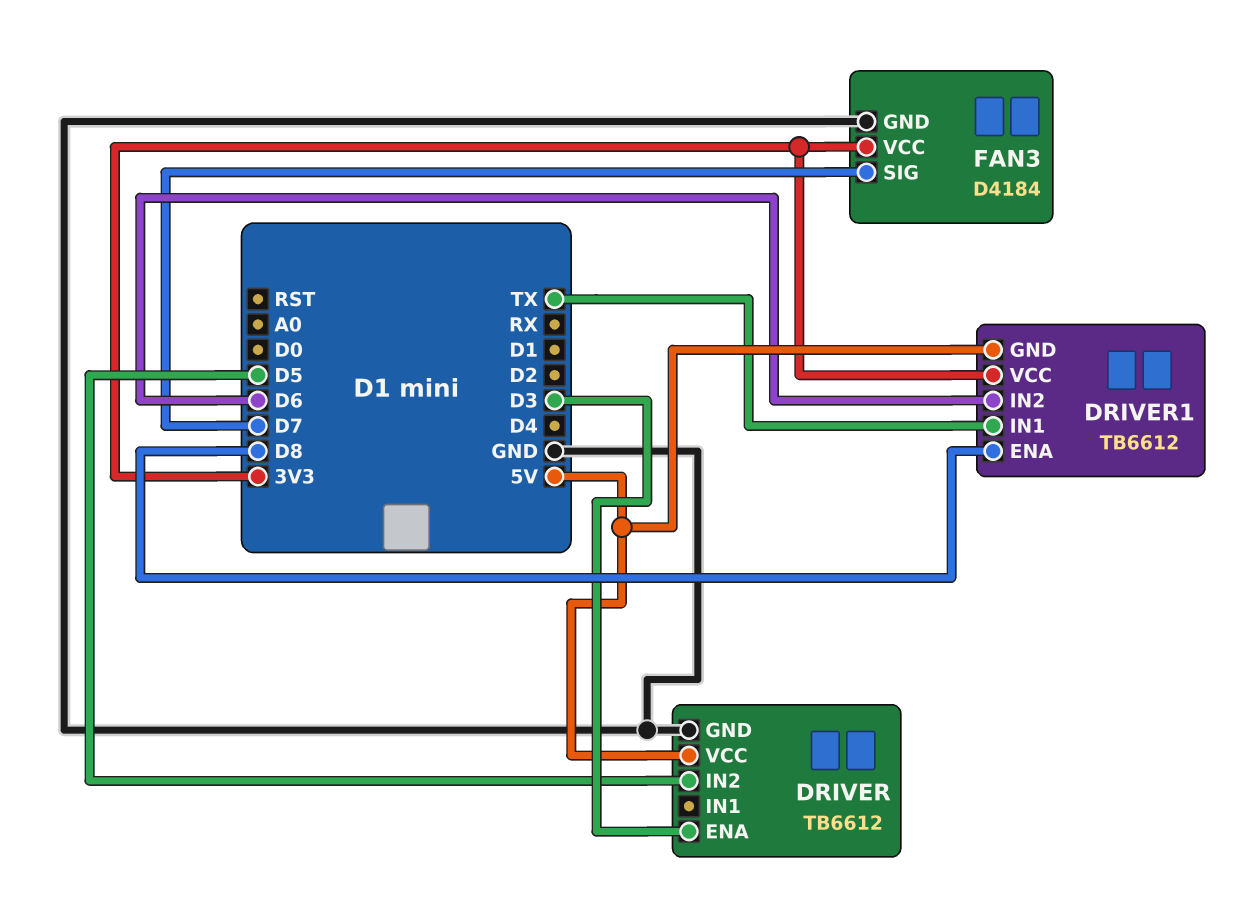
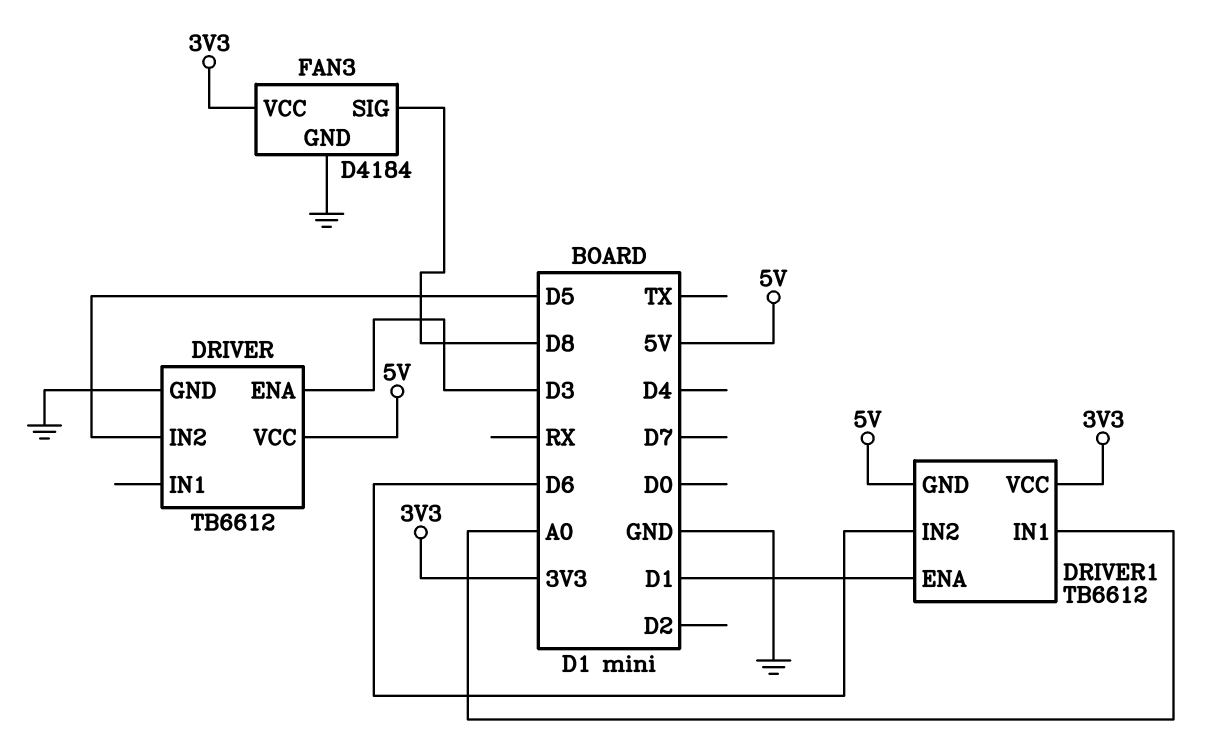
DRIVER1 pin ENA: D8 -> D1
DRIVER1 pin IN1: TX -> A0
FAN3 pin SIG: D7 -> D8

